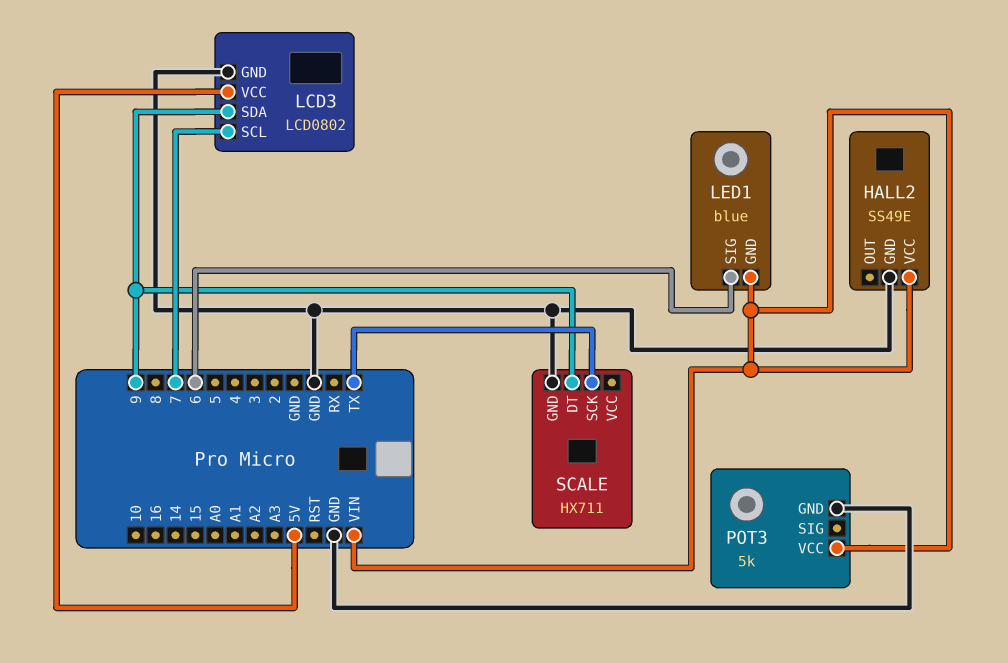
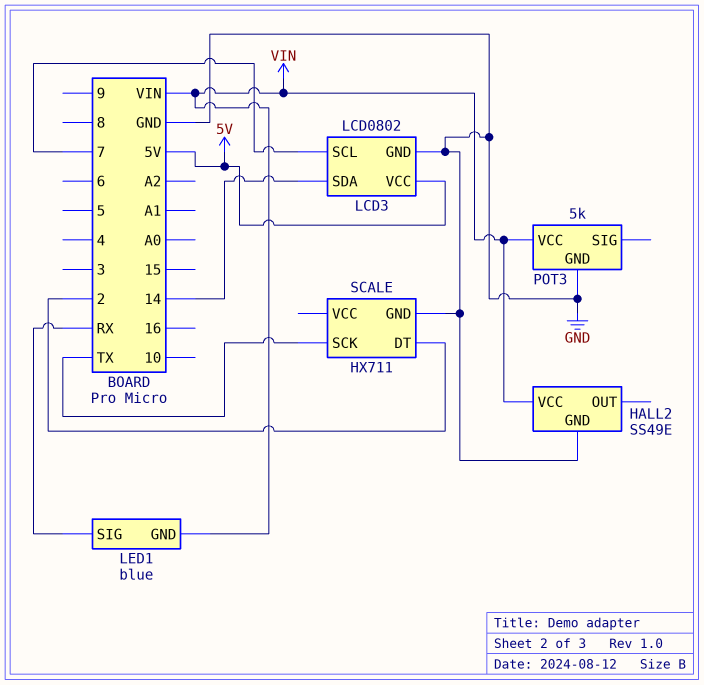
LCD3 pin SDA: 9 -> 14
LED1 pin SIG: 6 -> RX
SCALE pin DT: 9 -> 2

